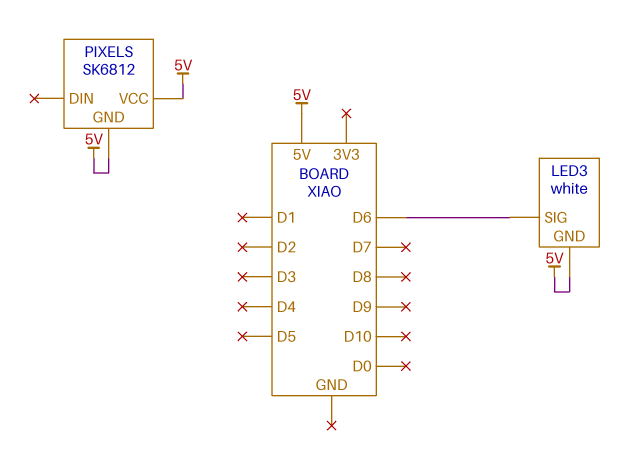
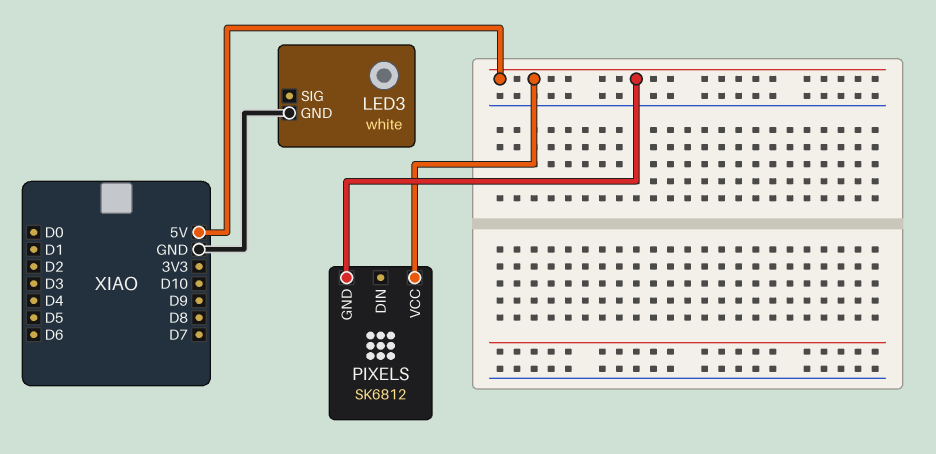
LED3 pin GND: 5V -> GND
LED3 pin SIG: D6 -> none

